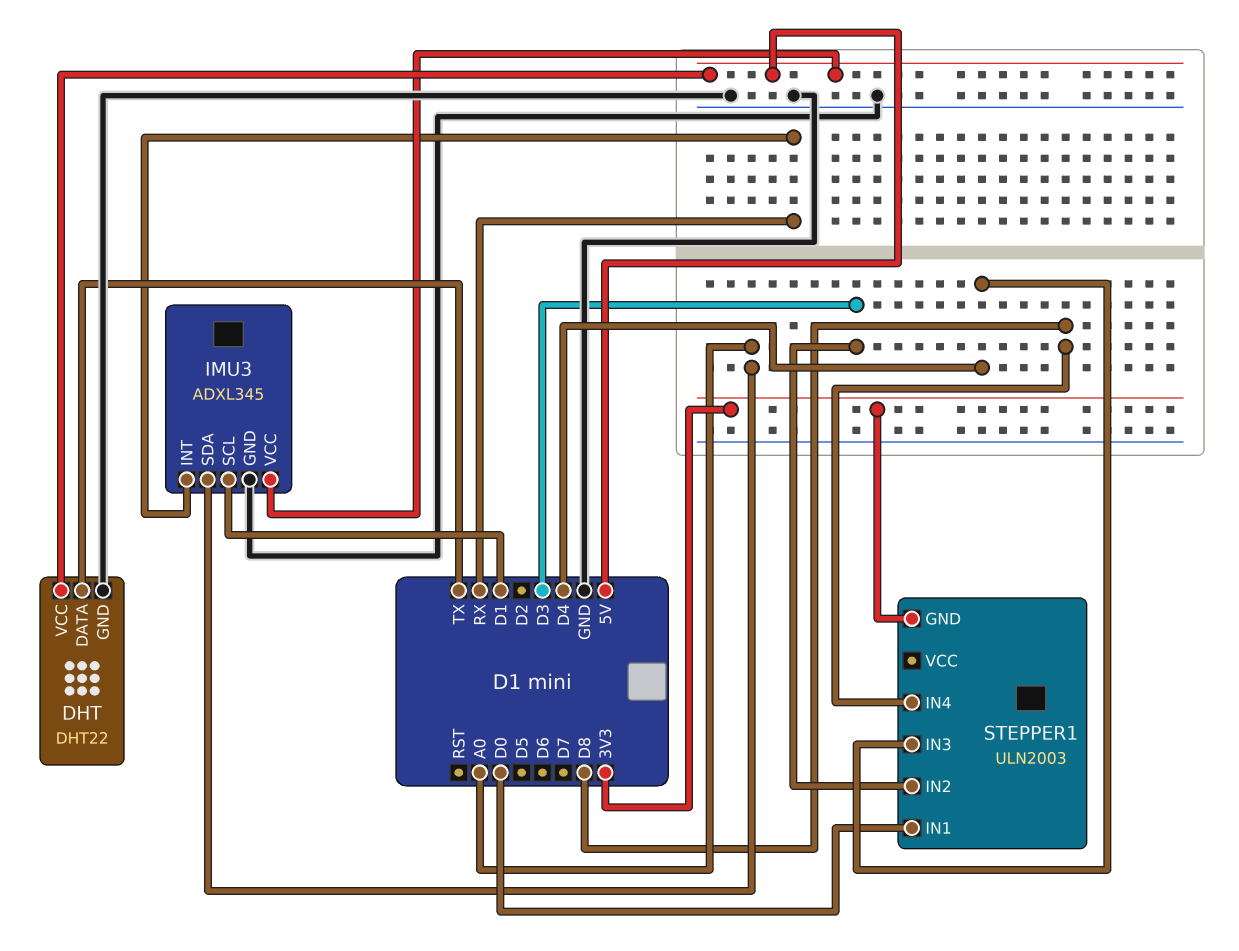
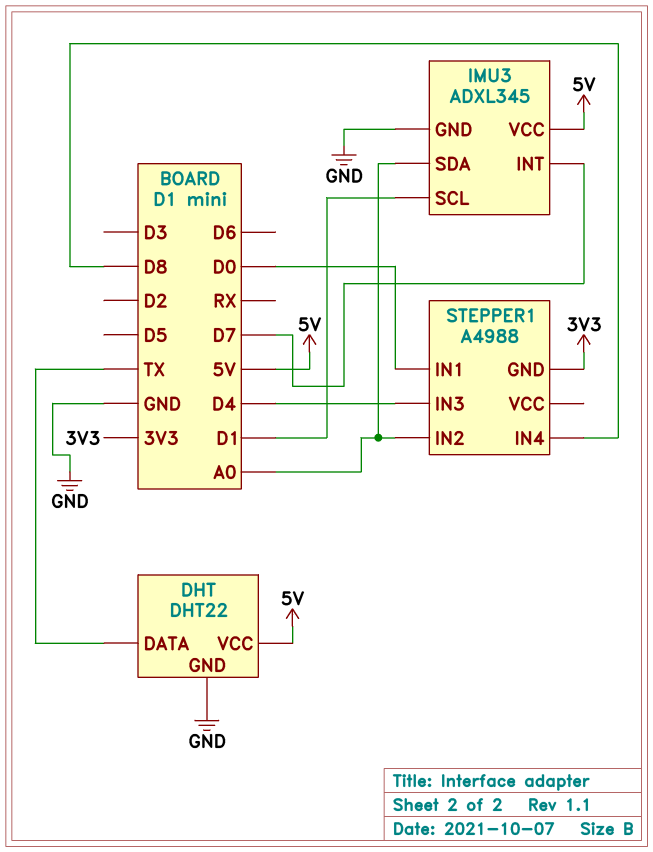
IMU3 pin INT: RX -> D7
STEPPER1: ULN2003 -> A4988
STEPPER1 pin IN2: D3 -> A0

